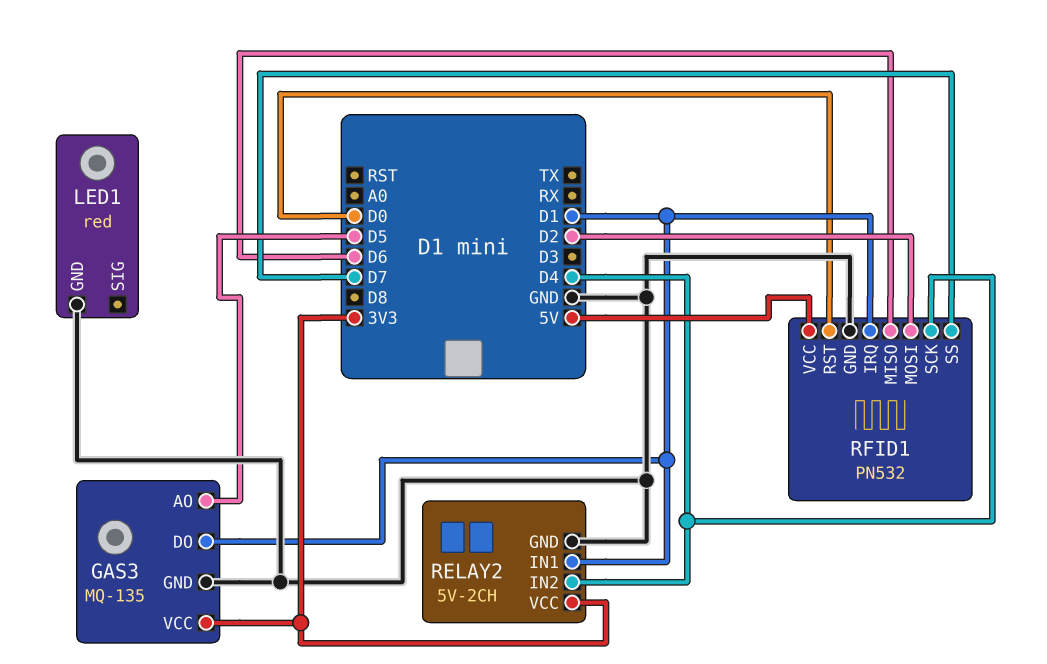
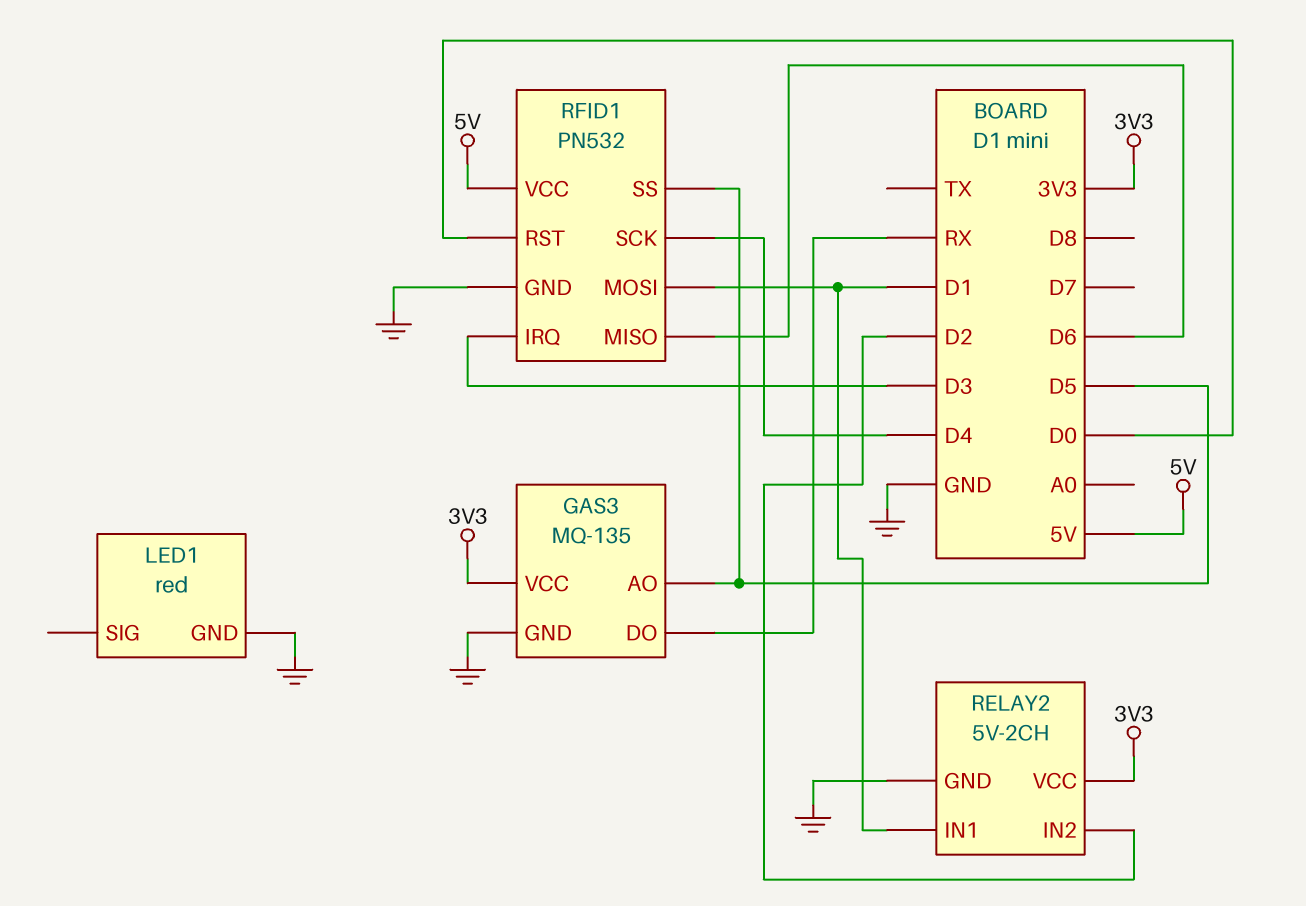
GAS3 pin DO: D1 -> RX
RELAY2 pin IN2: D4 -> D2
RFID1 pin IRQ: D1 -> D3
RFID1 pin MOSI: D2 -> D1
RFID1 pin SS: D7 -> D5

